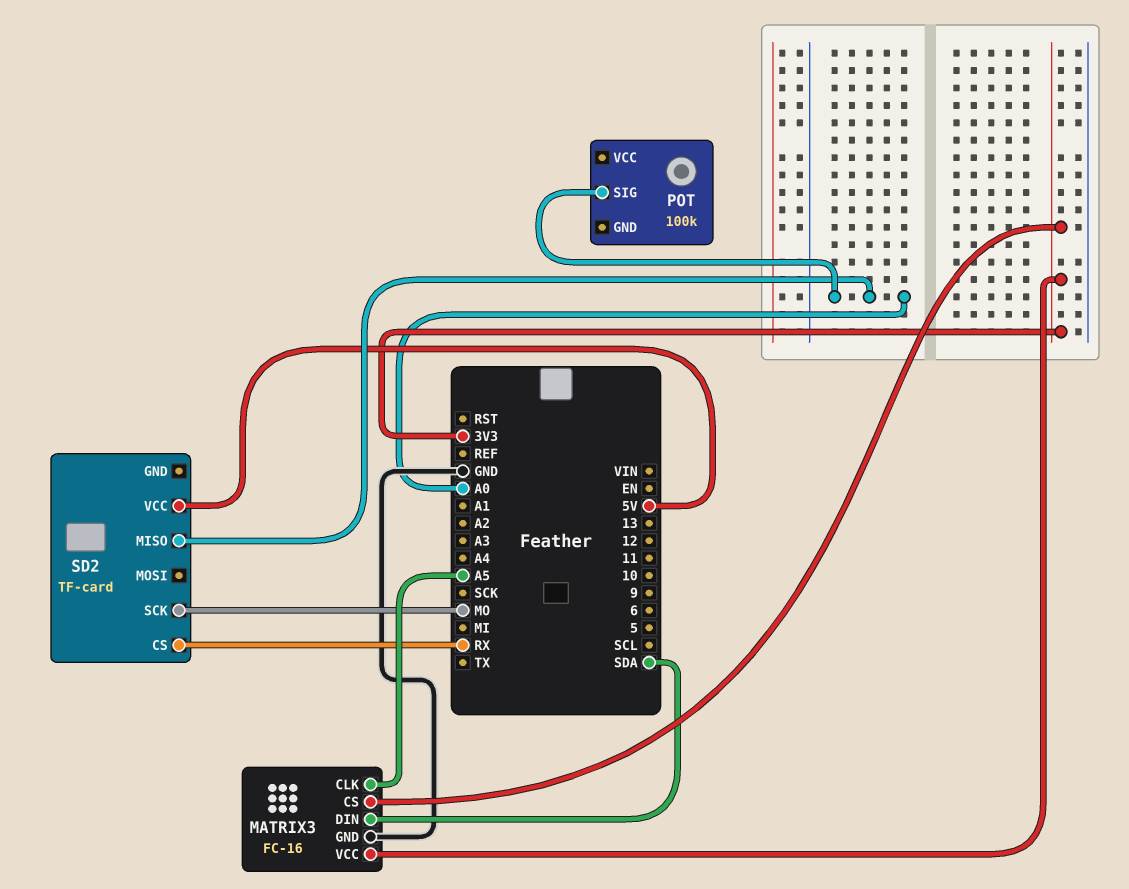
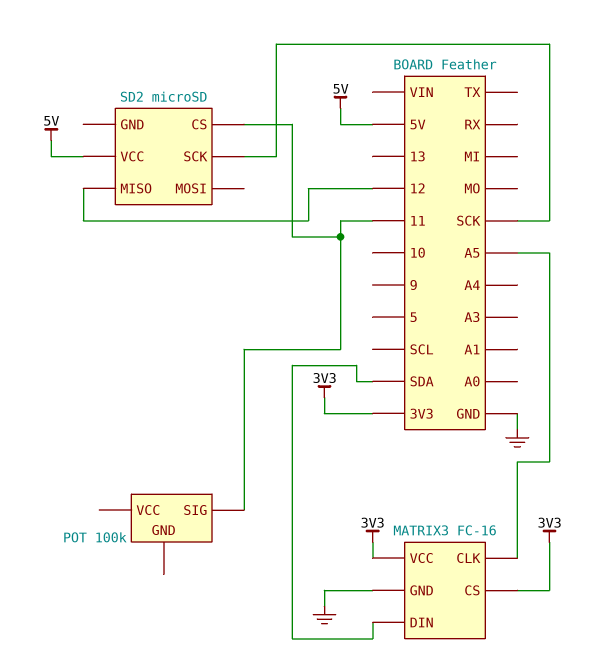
POT pin SIG: A0 -> 11
SD2: TF-card -> microSD
SD2 pin CS: RX -> 11
SD2 pin MISO: A0 -> 12
SD2 pin SCK: MO -> SCK

